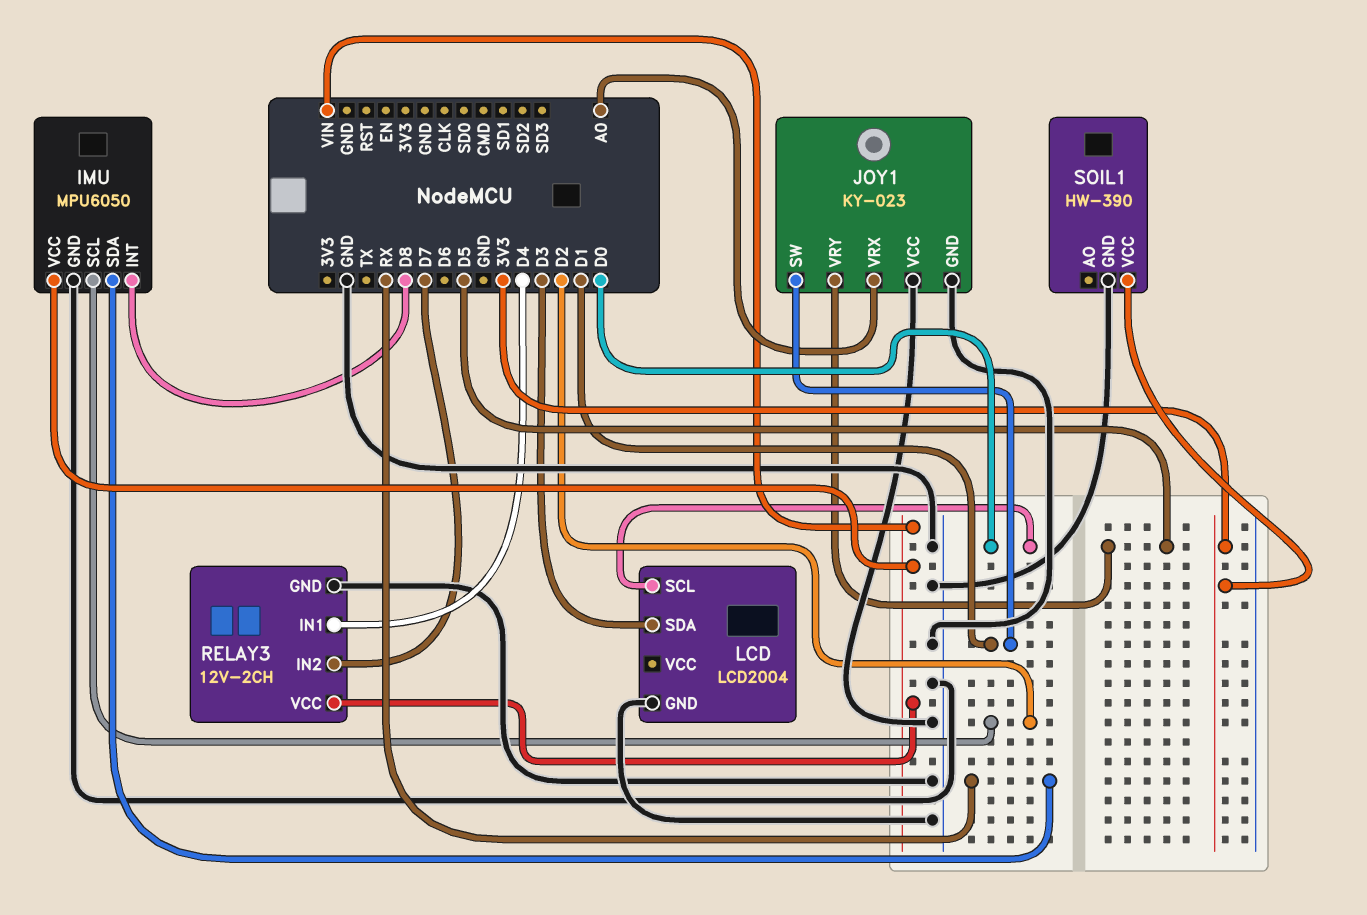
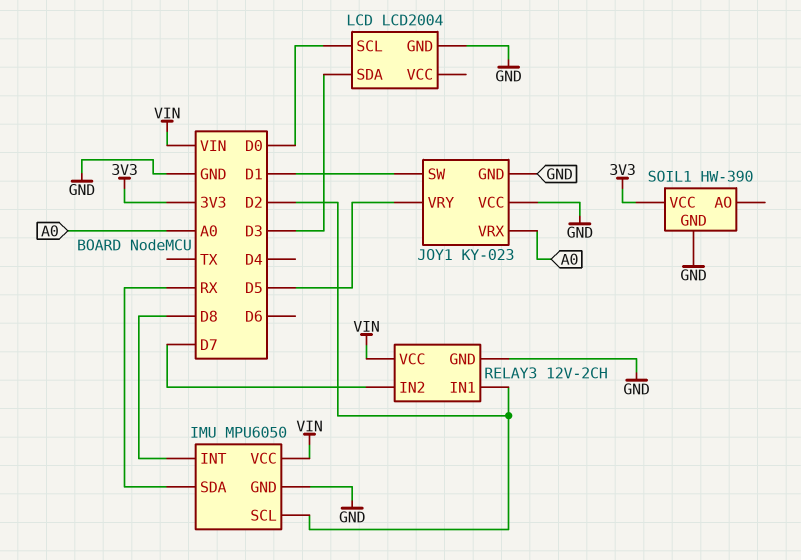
RELAY3 pin IN1: D4 -> D2

